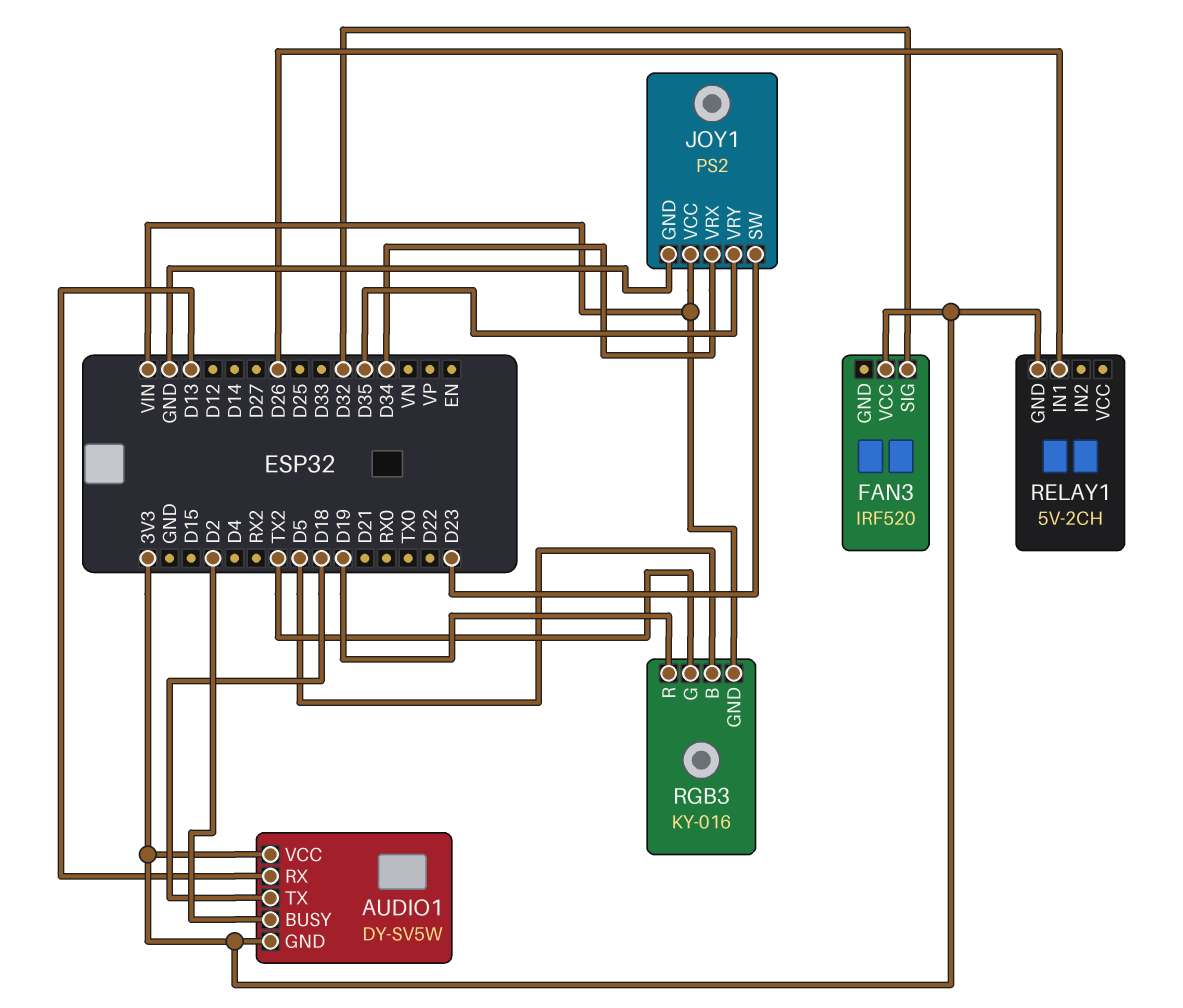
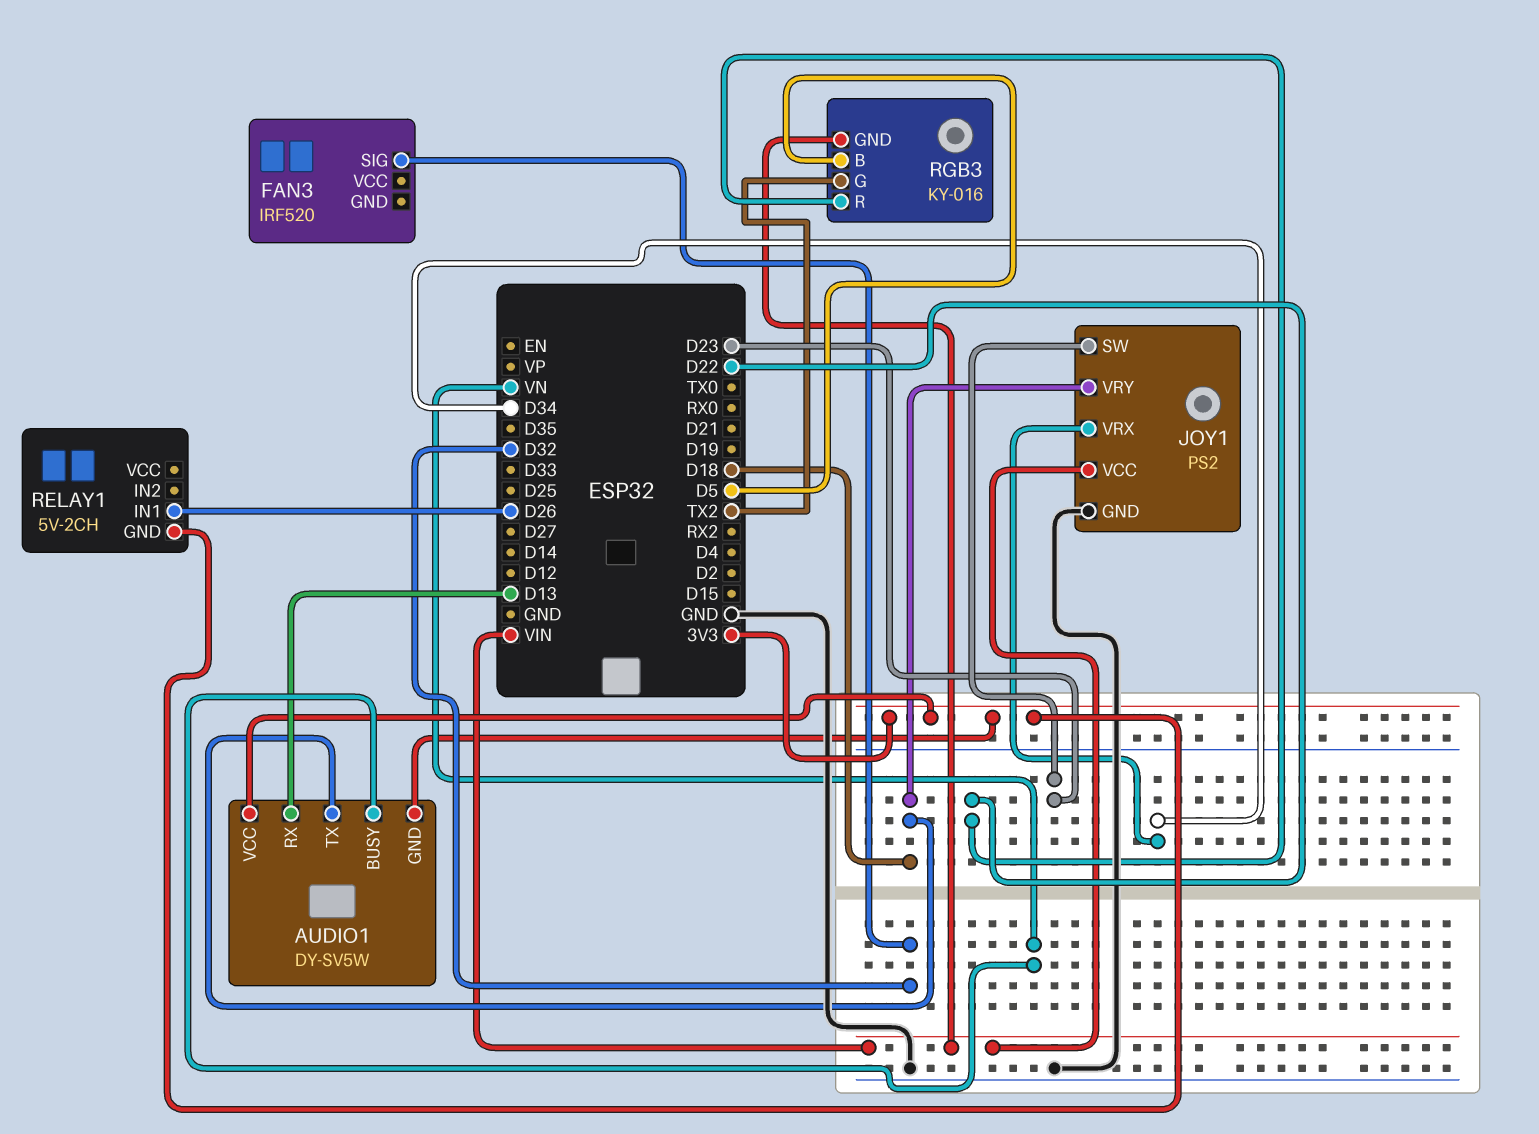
AUDIO1 pin BUSY: D2 -> VN
FAN3 pin VCC: 3V3 -> none
JOY1 pin VRY: D35 -> D18
RGB3 pin R: D19 -> D22

